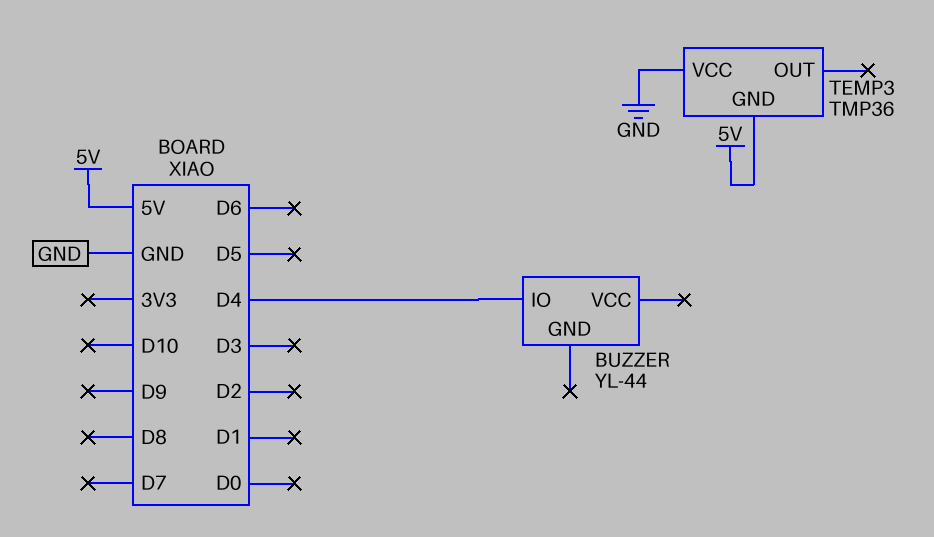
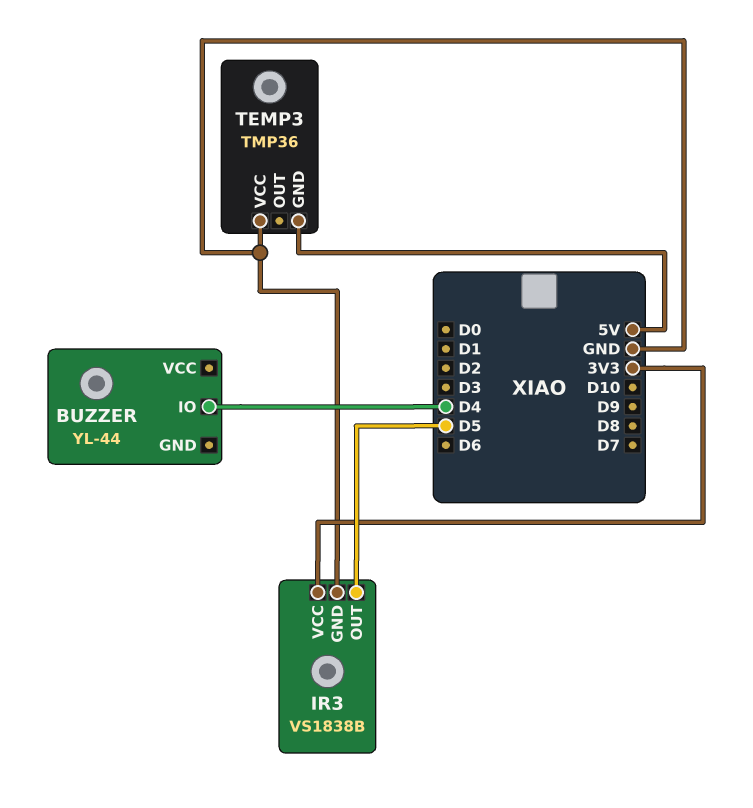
IR3: none -> VS1838B
IR3 pin GND: none -> GND
IR3 pin OUT: none -> D5
IR3 pin VCC: none -> 3V3

